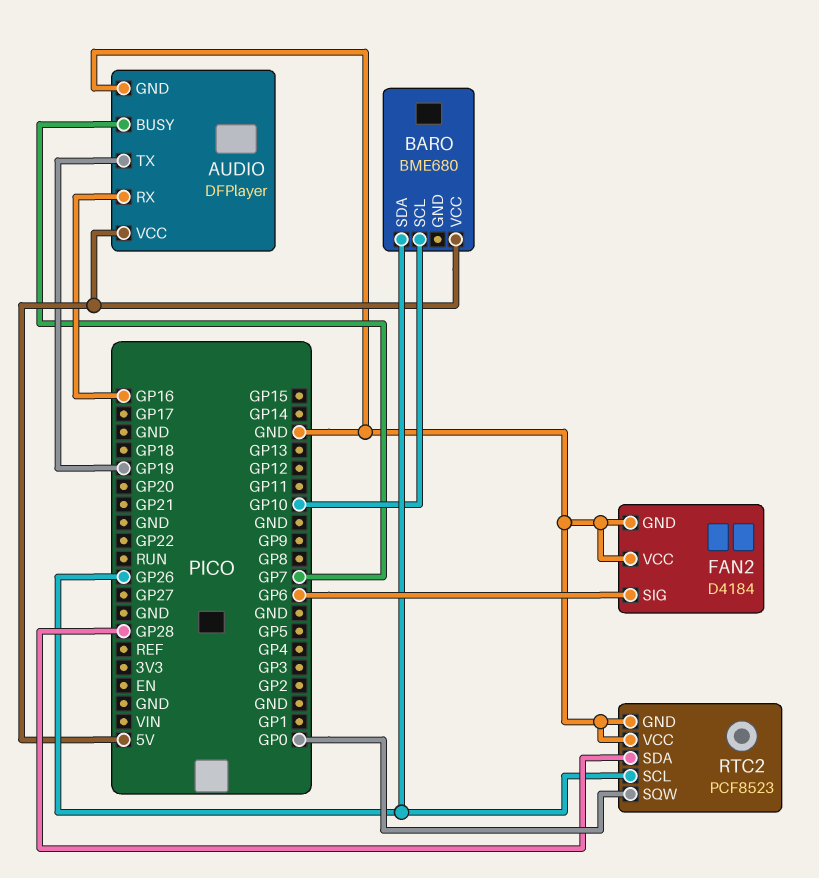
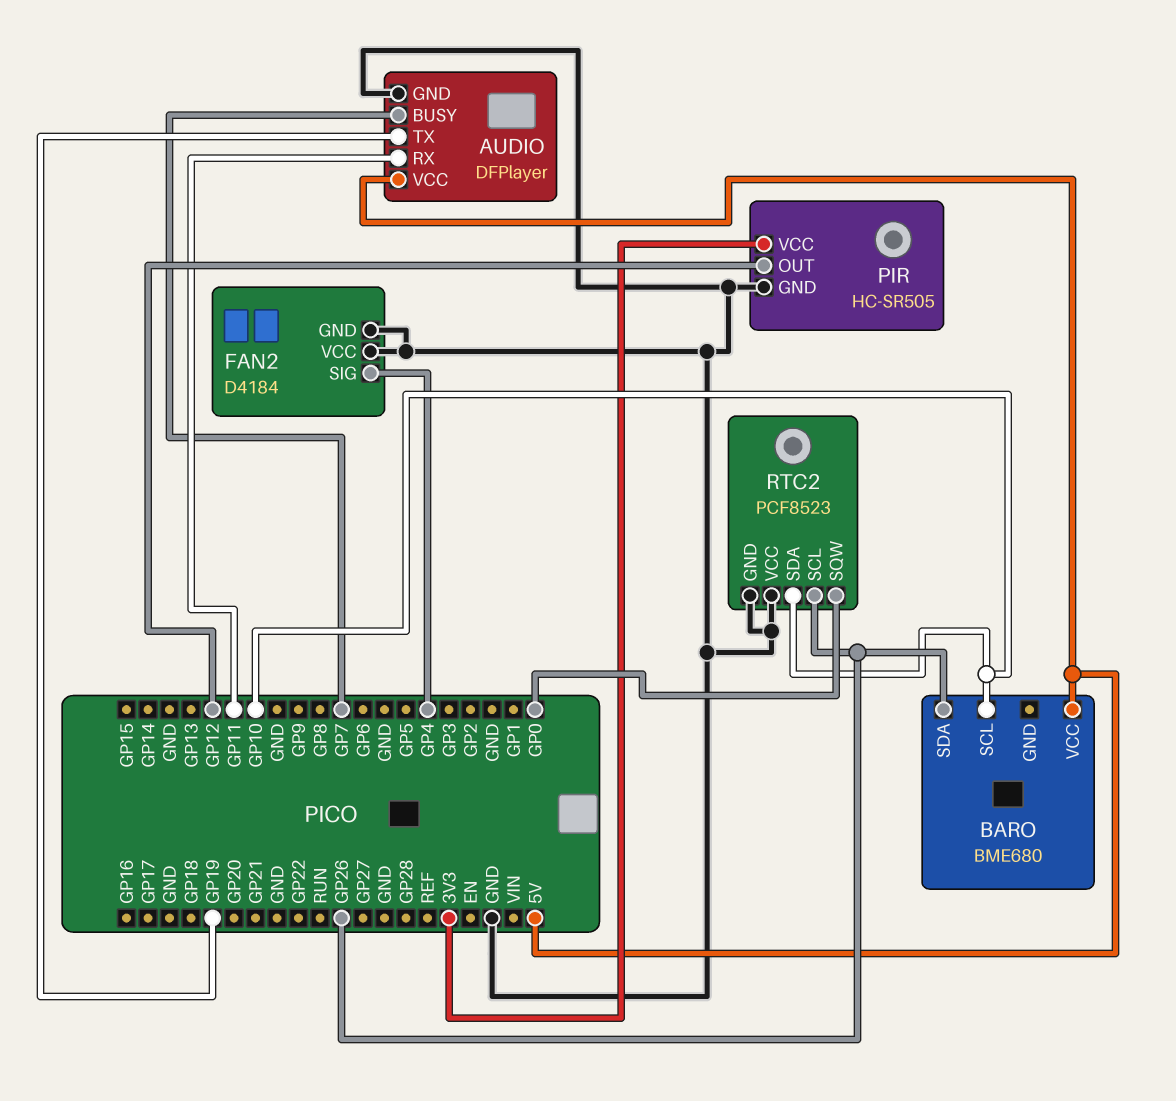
AUDIO pin RX: GP16 -> GP11
FAN2 pin SIG: GP6 -> GP4
PIR: none -> HC-SR505
PIR pin GND: none -> GND
PIR pin OUT: none -> GP12
PIR pin VCC: none -> 3V3
RTC2 pin SDA: GP28 -> GP10

